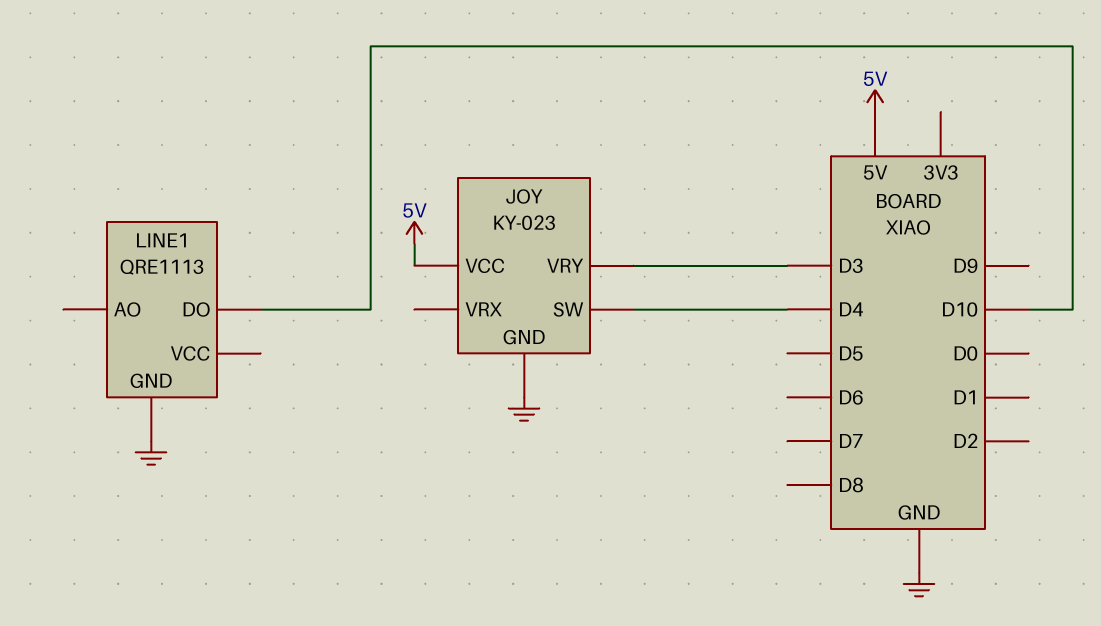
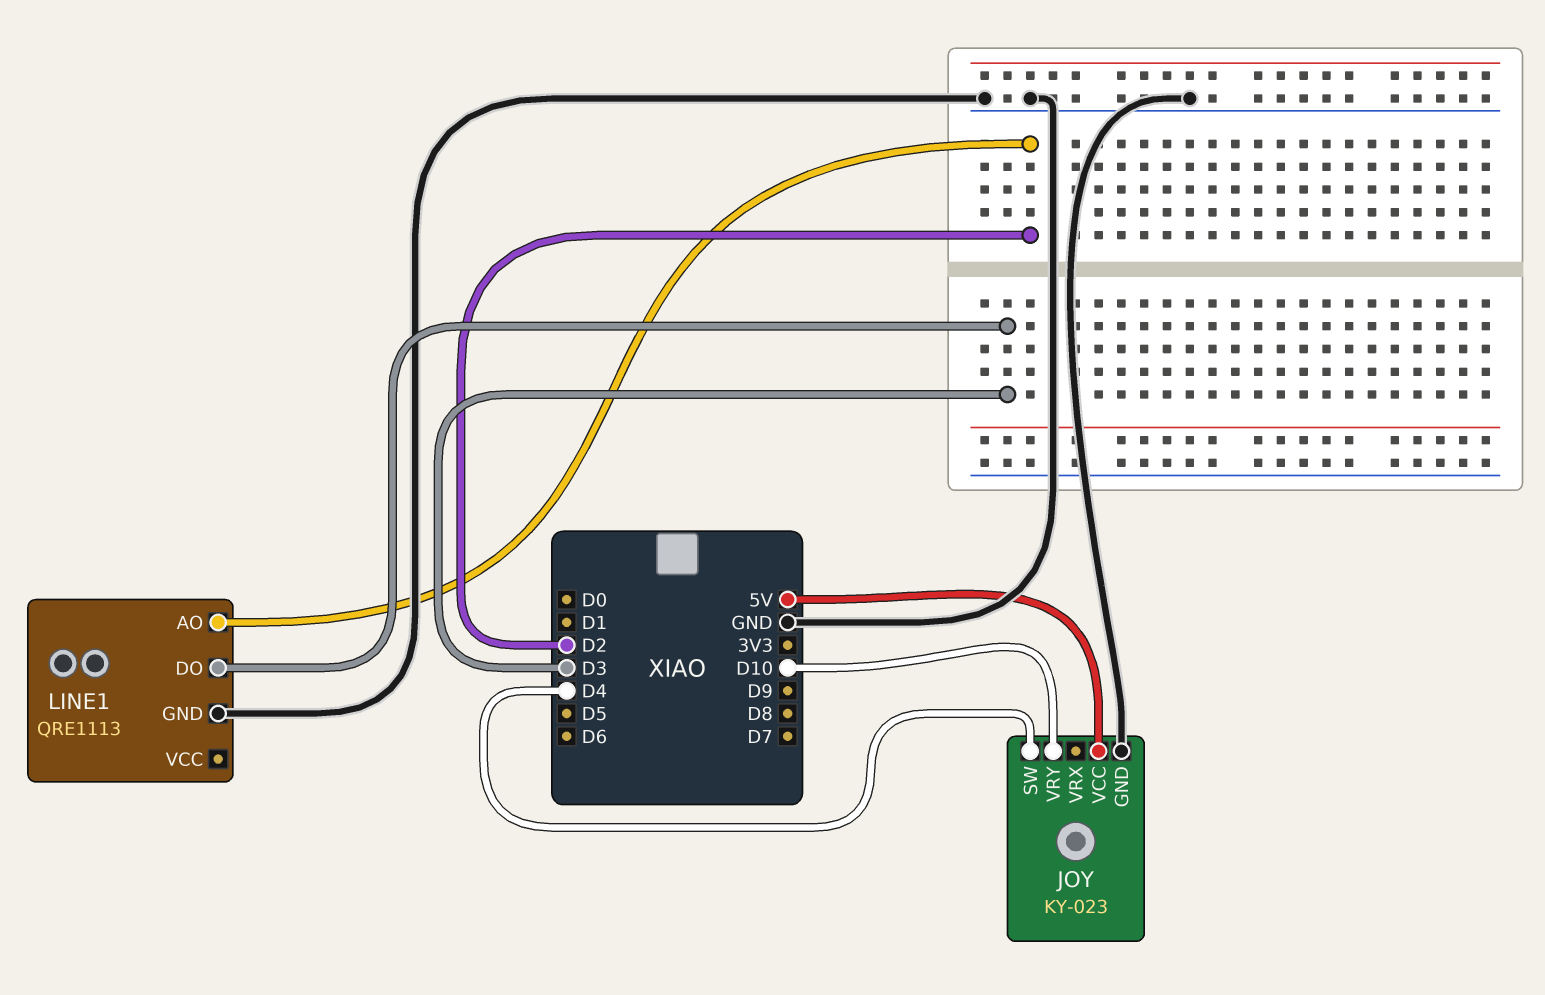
JOY pin VRY: D3 -> D10
LINE1 pin AO: none -> D2
LINE1 pin DO: D10 -> D3

